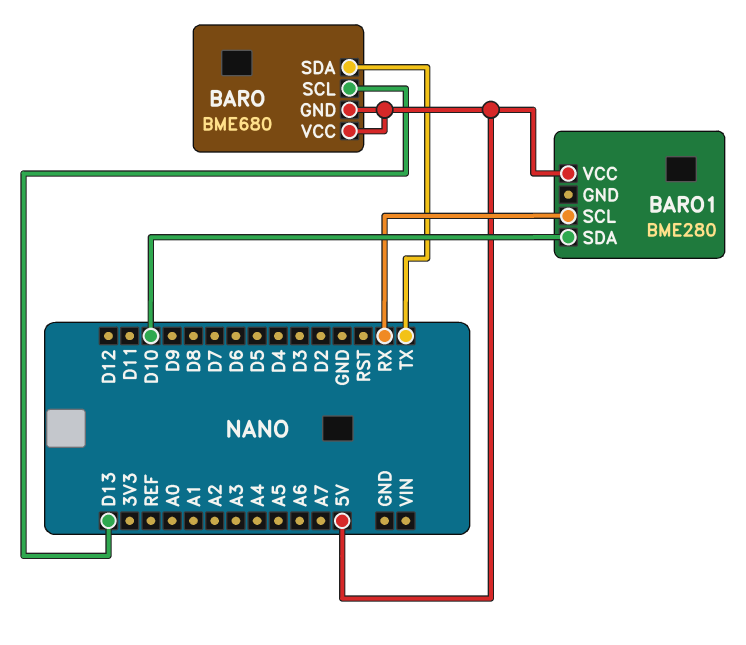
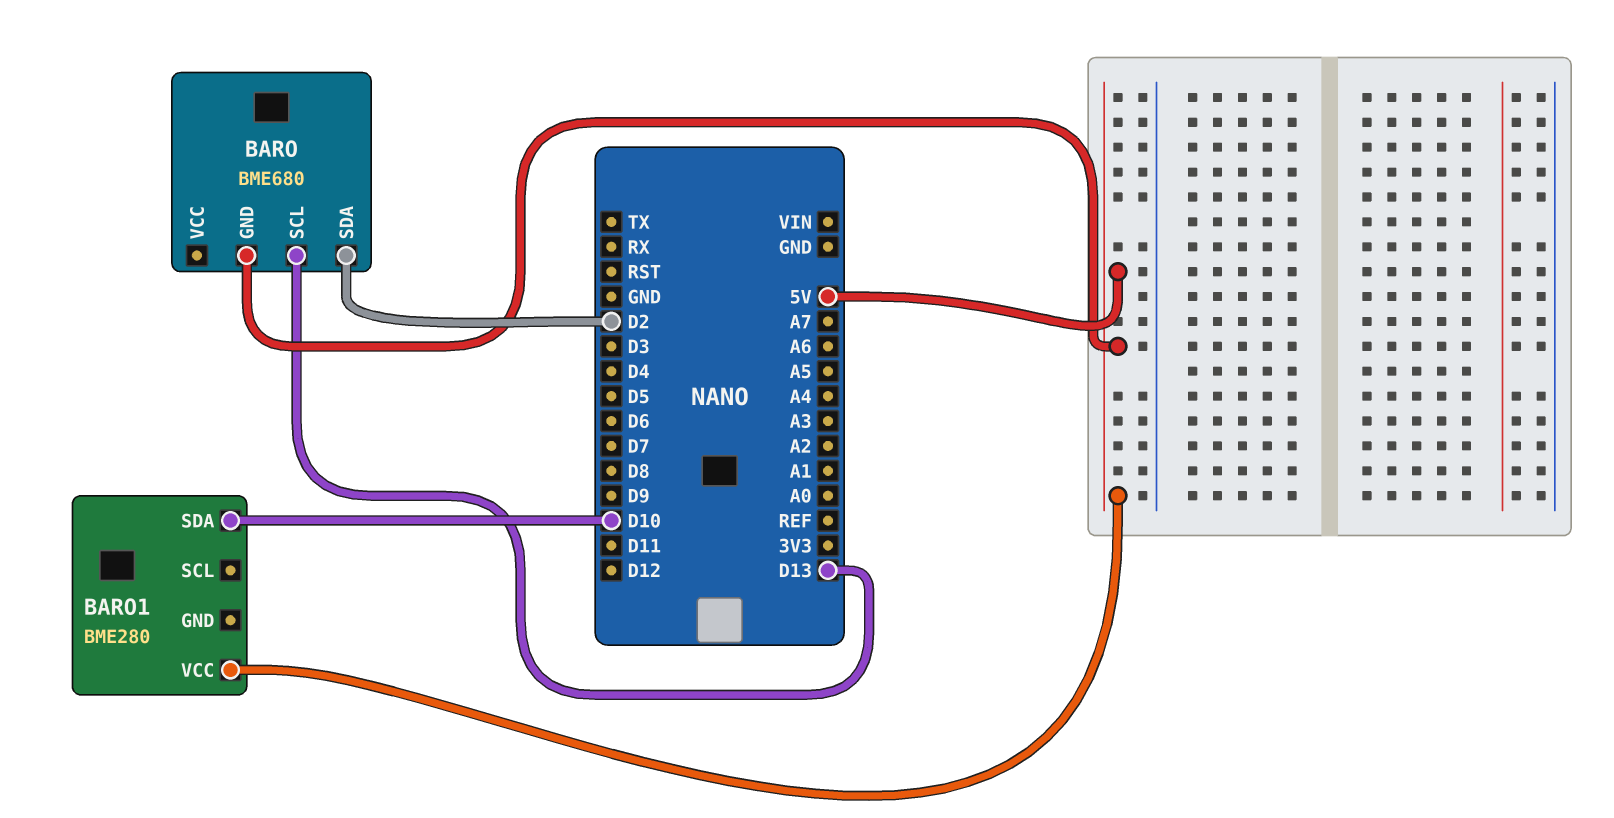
BARO pin SDA: TX -> D2
BARO pin VCC: 5V -> none
BARO1 pin SCL: RX -> none

